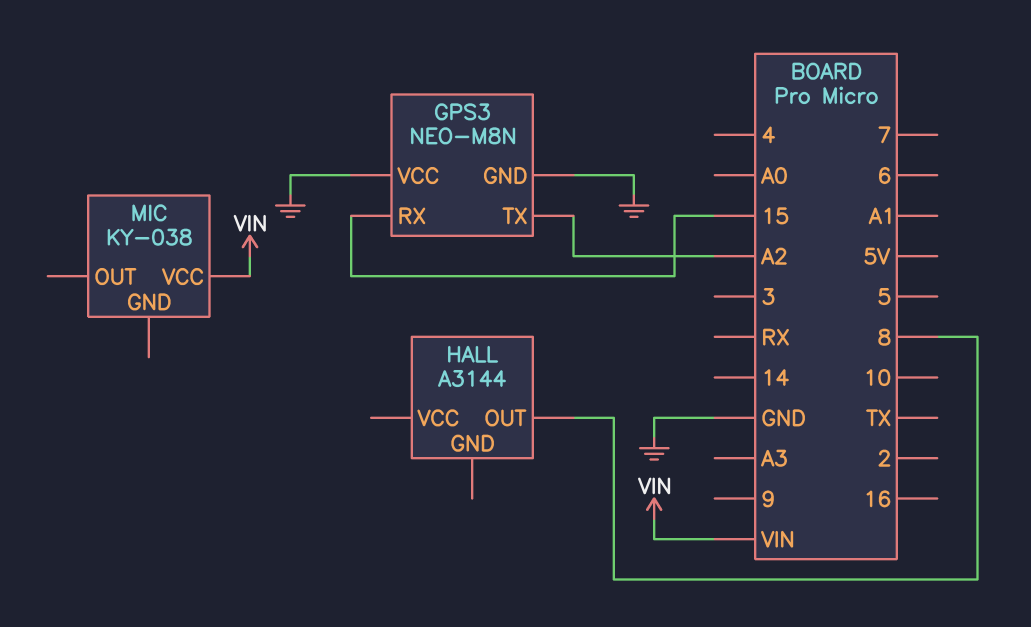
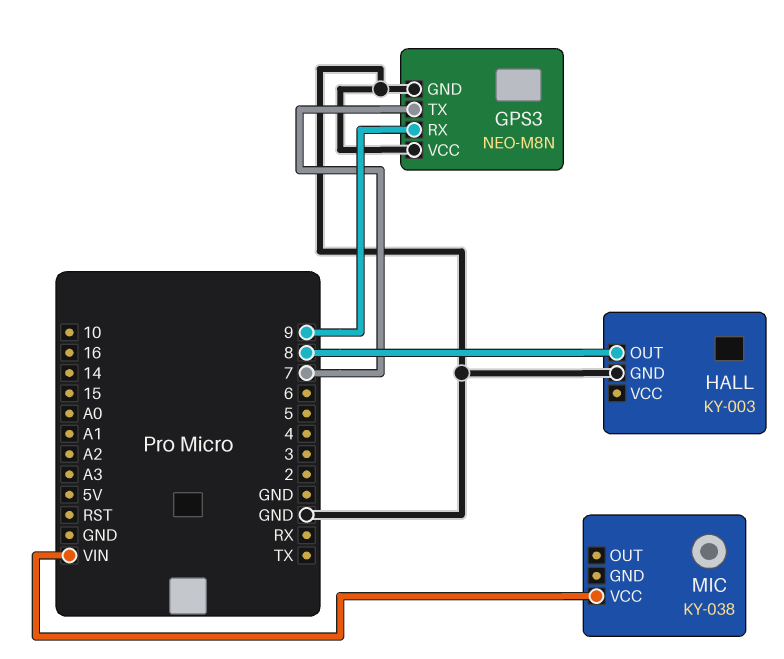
GPS3 pin RX: 15 -> 9
GPS3 pin TX: A2 -> 7
HALL: A3144 -> KY-003
HALL pin GND: none -> GND

